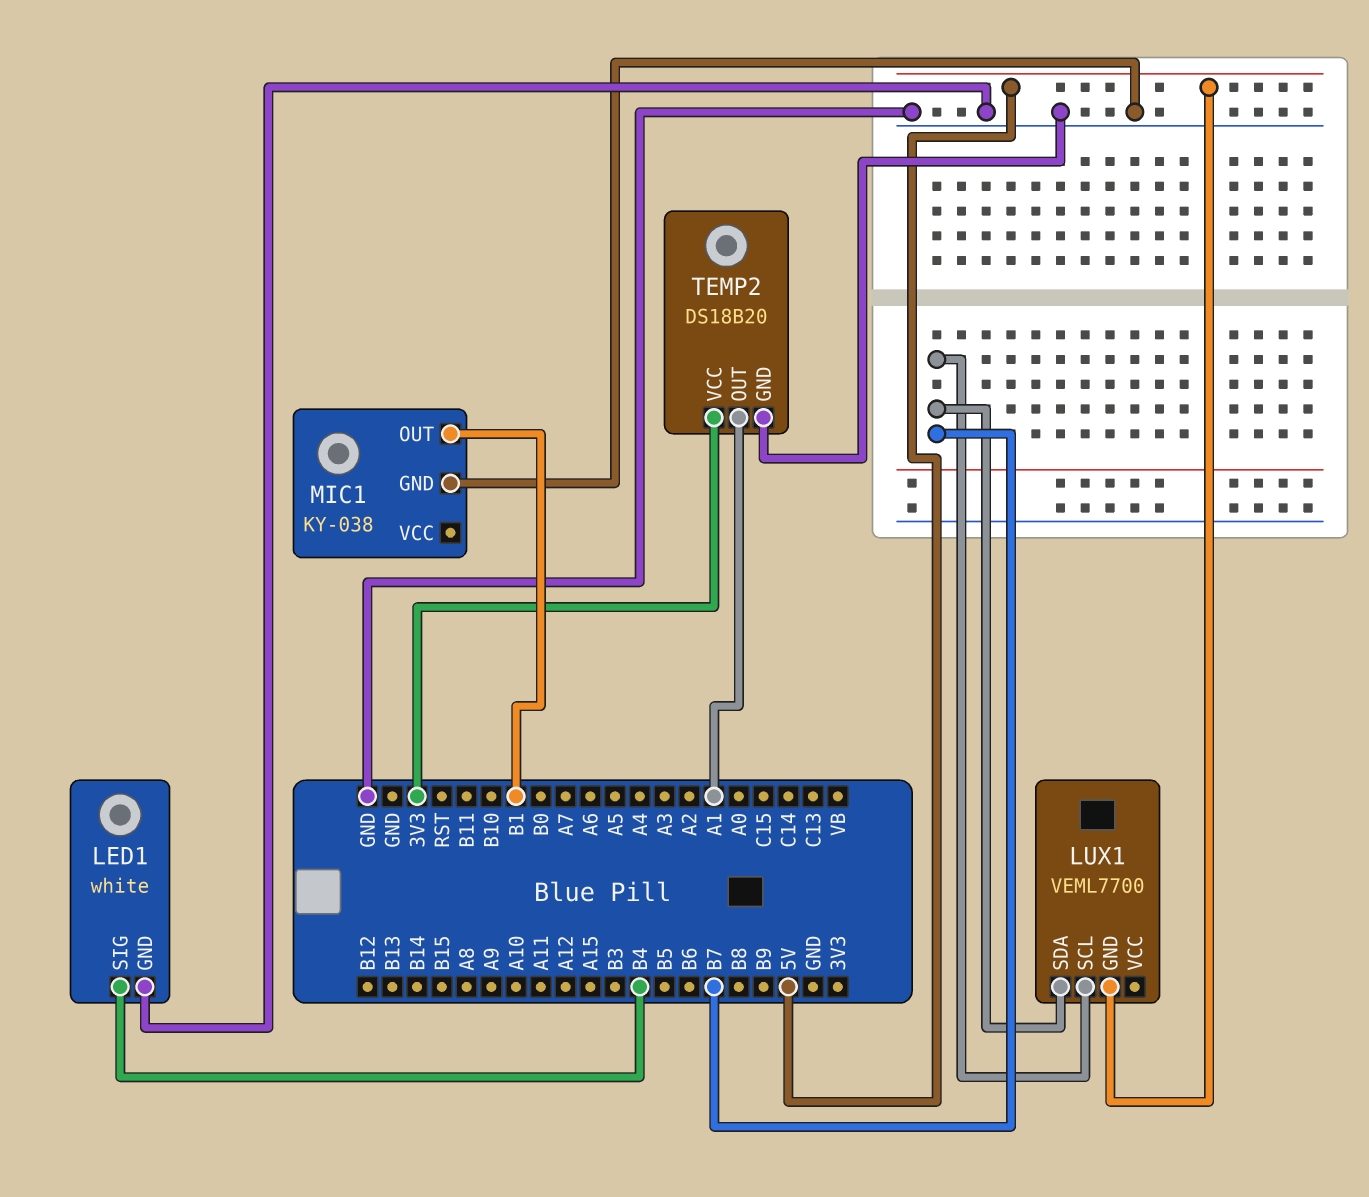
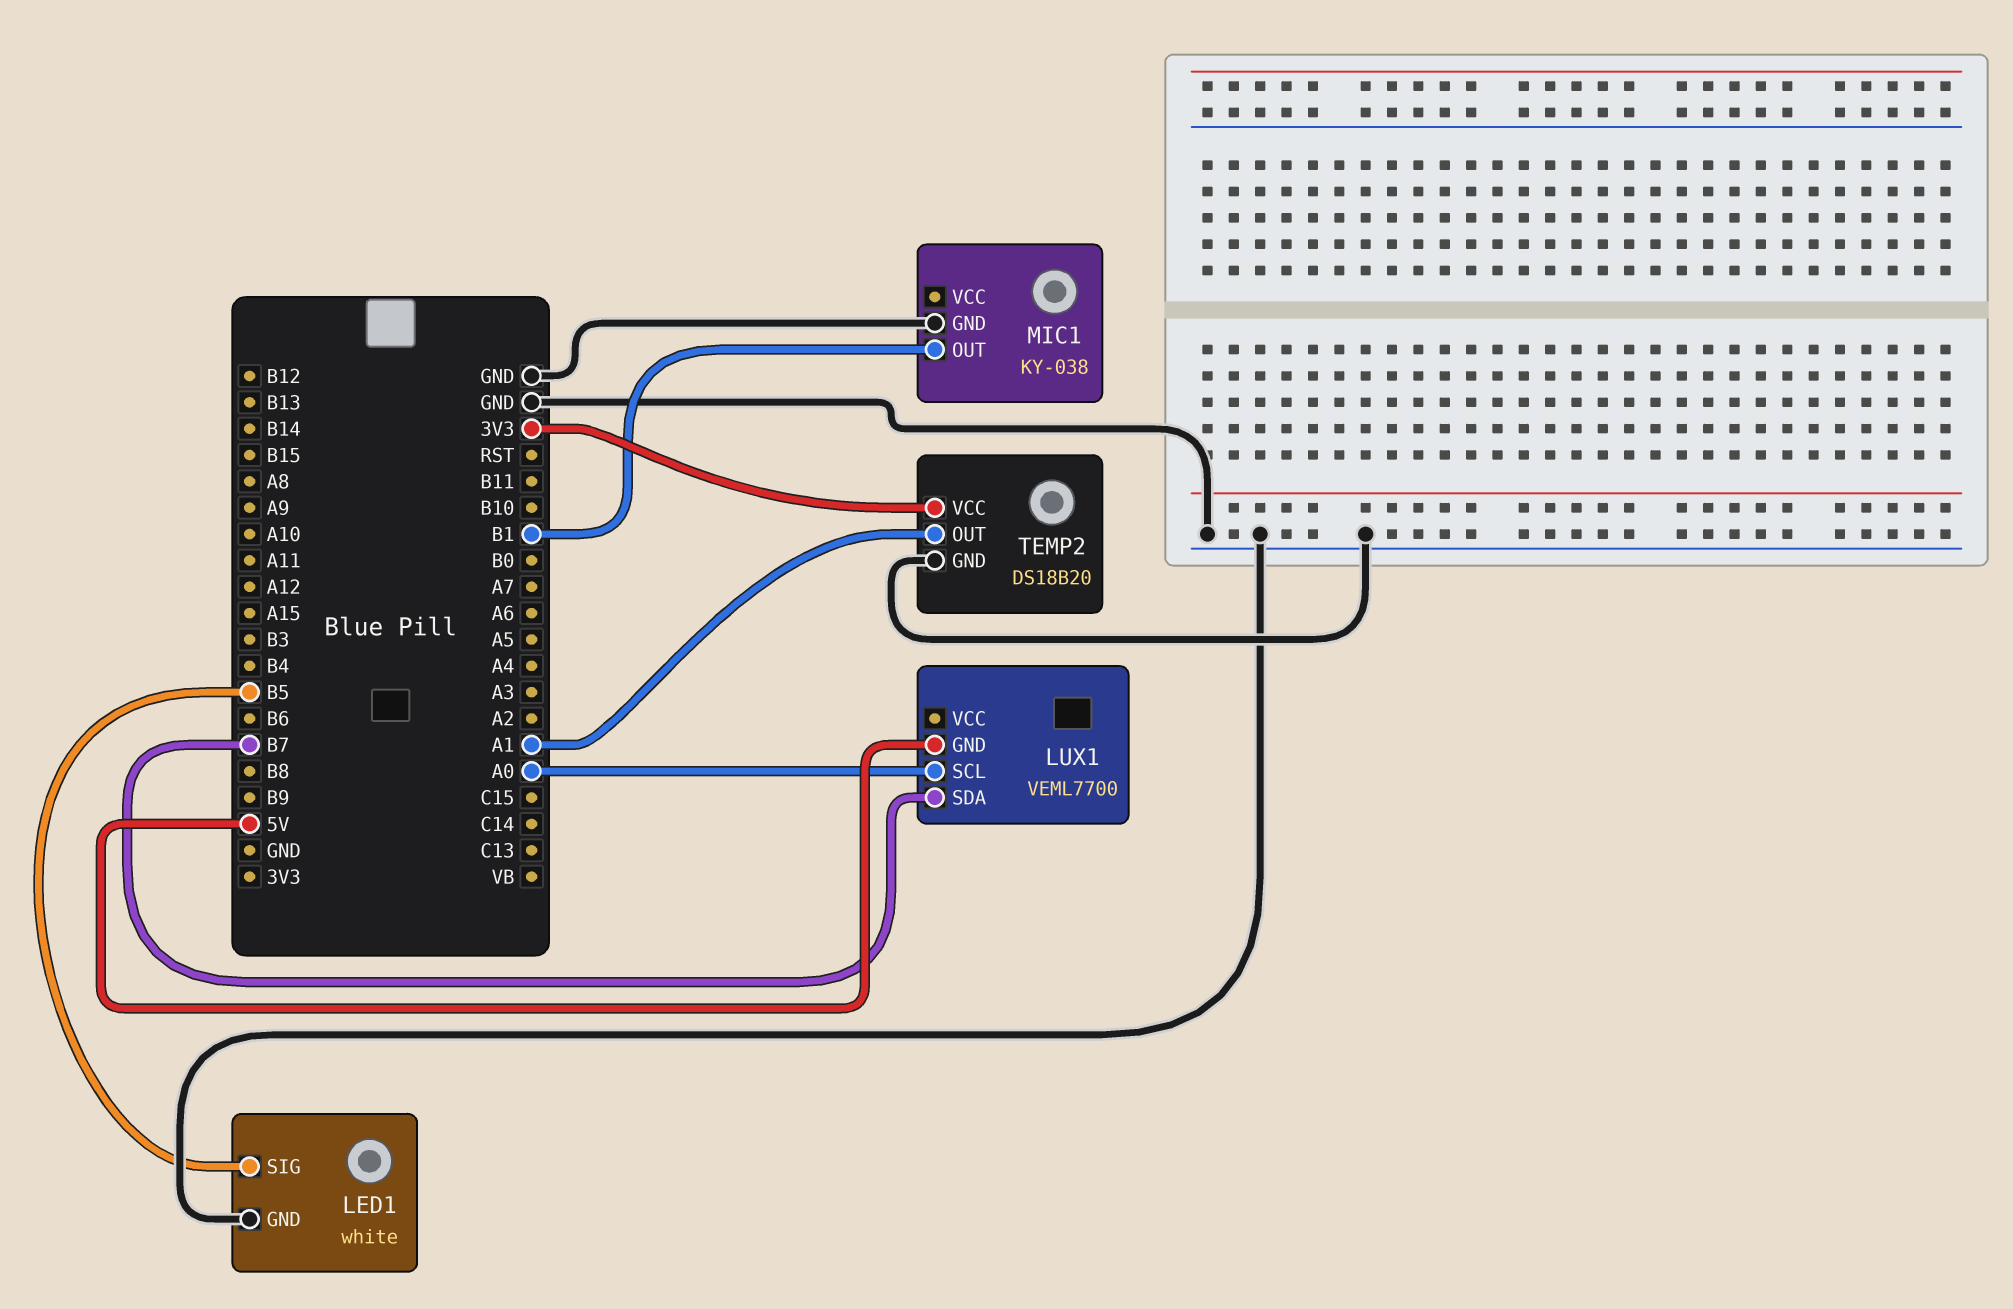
LED1 pin SIG: B4 -> B5
LUX1 pin SCL: B7 -> A0

